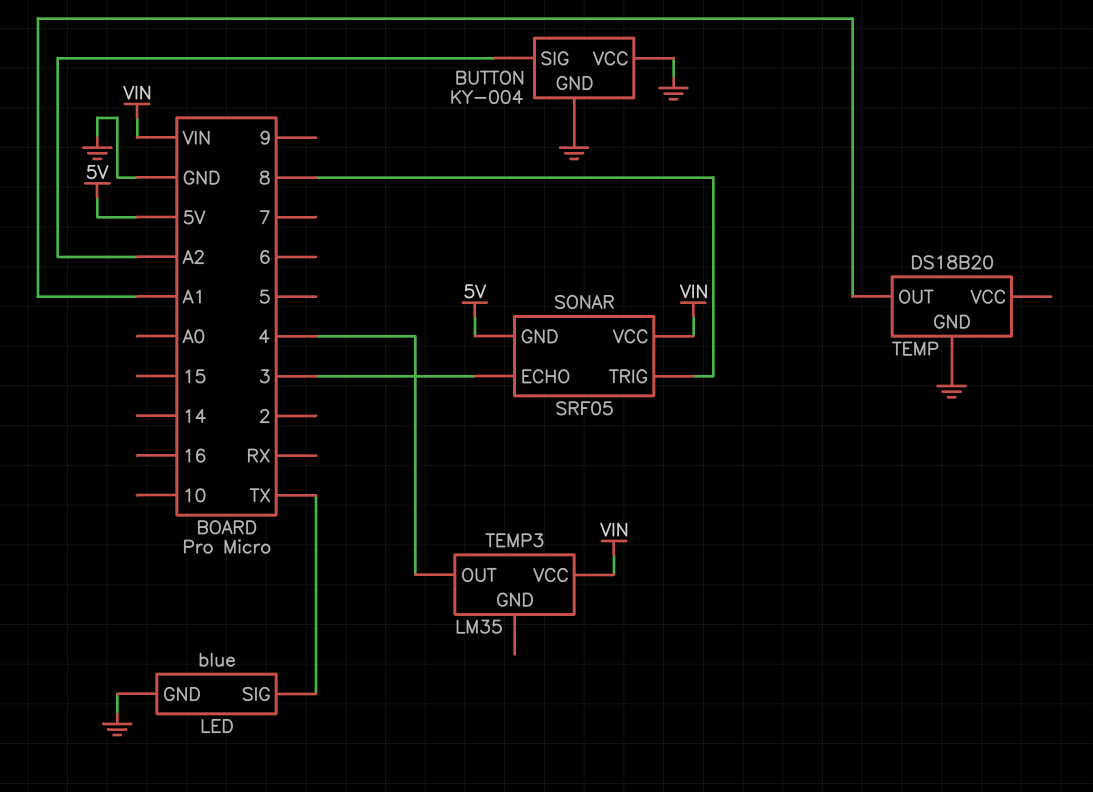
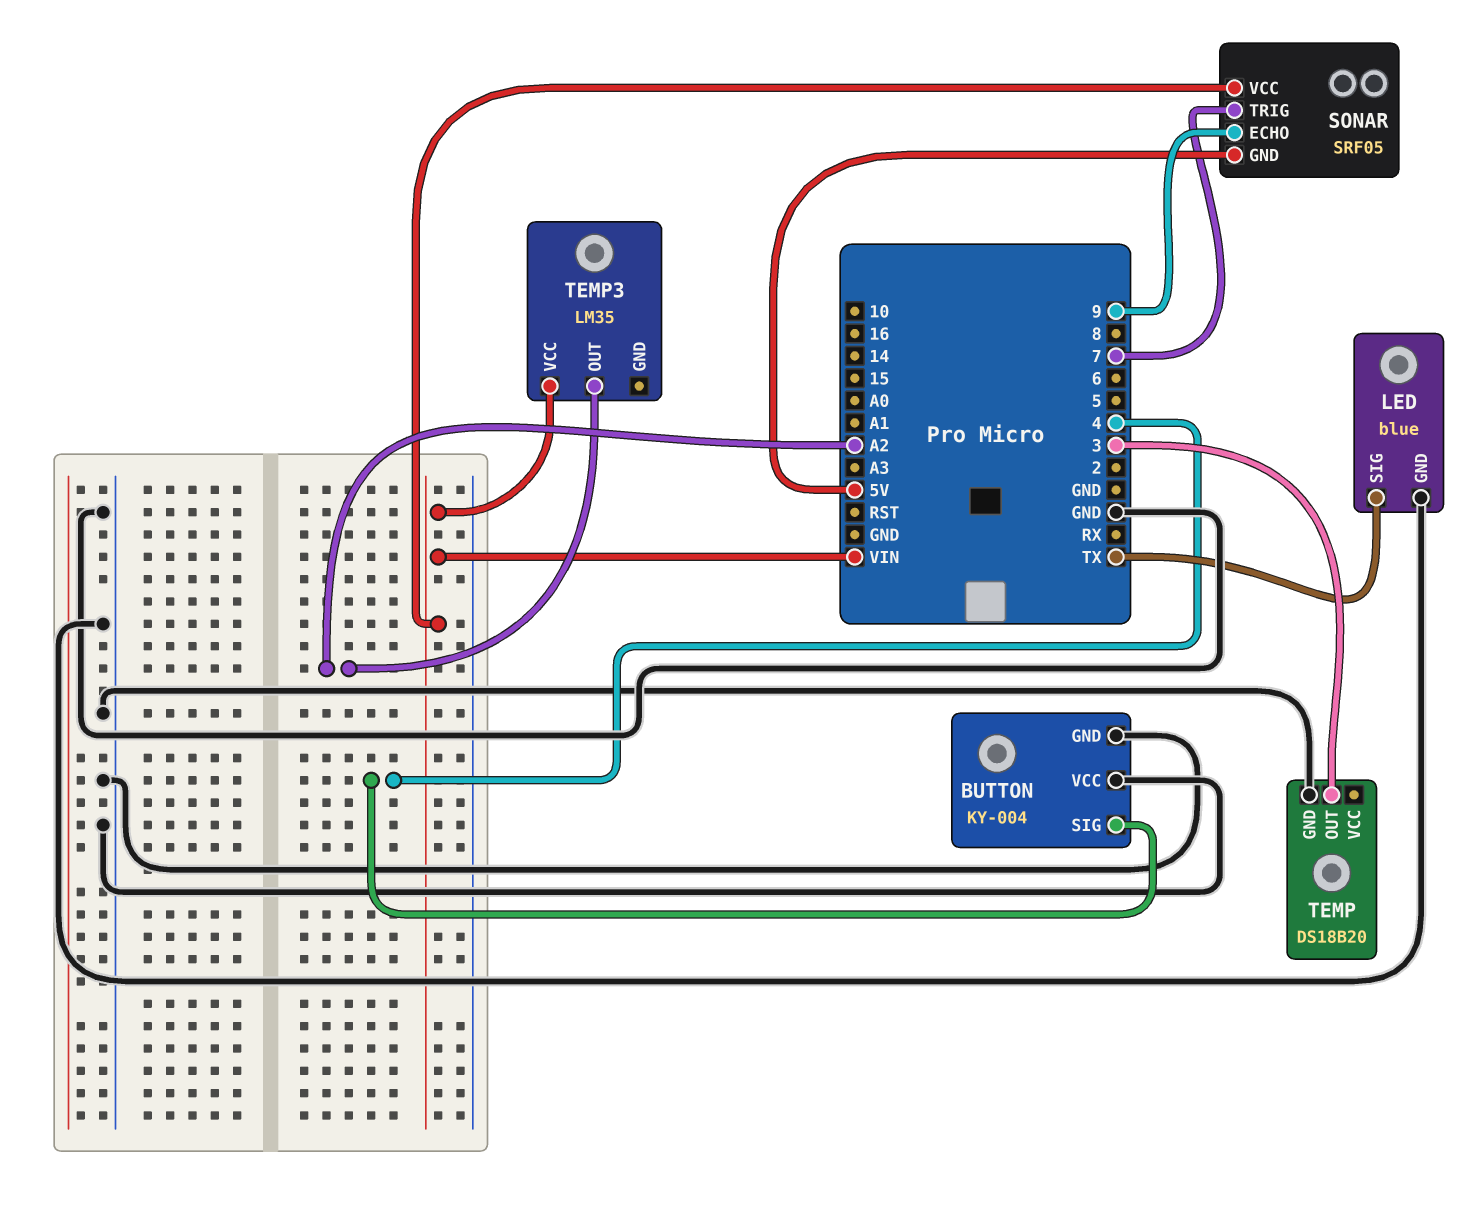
BUTTON pin SIG: A2 -> 4
SONAR pin ECHO: 3 -> 9
SONAR pin TRIG: 8 -> 7
TEMP pin OUT: A1 -> 3
TEMP3 pin OUT: 4 -> A2

